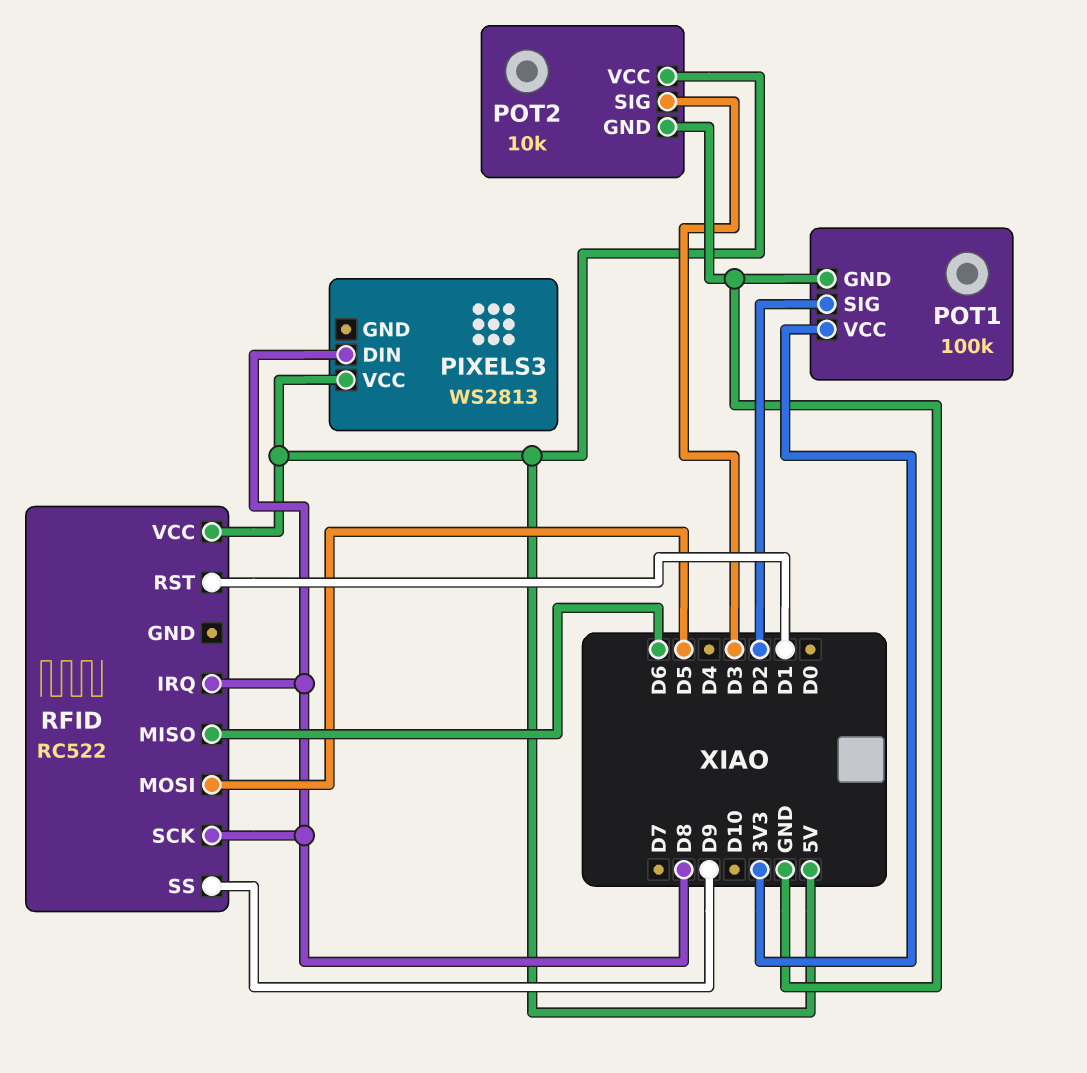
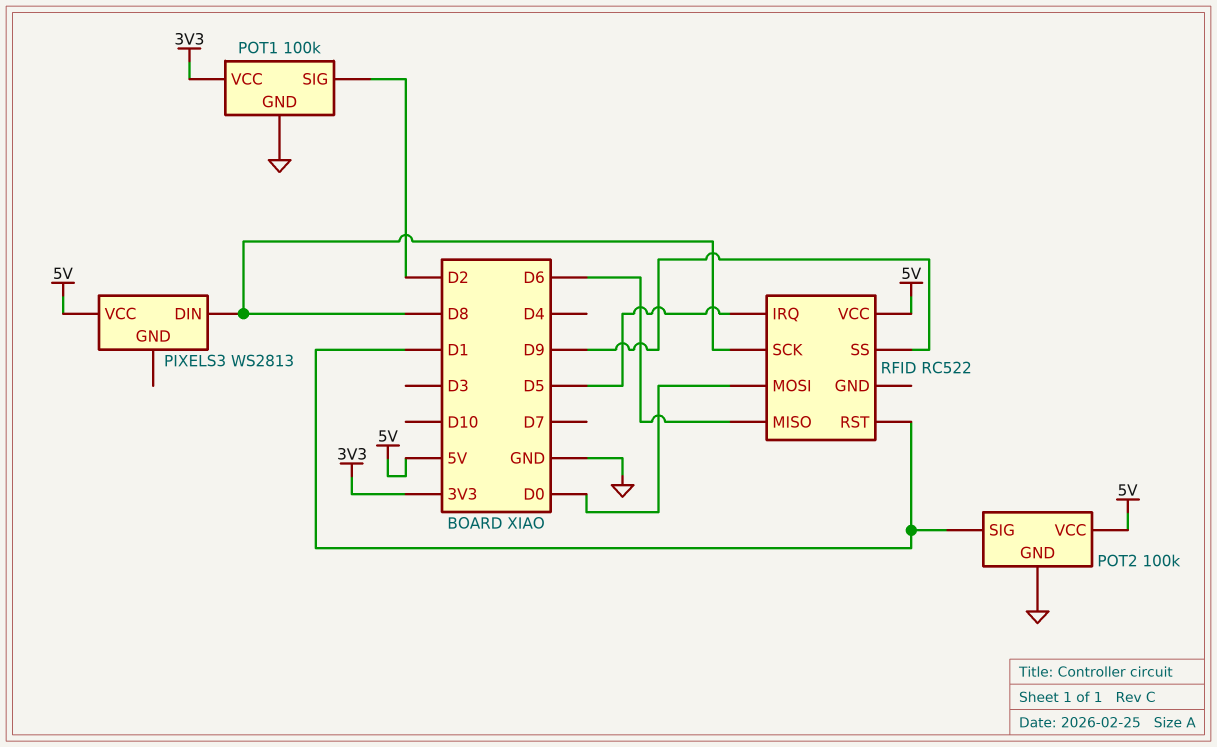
POT2: 10k -> 100k
POT2 pin SIG: D3 -> D1
RFID pin IRQ: D8 -> D5
RFID pin MOSI: D5 -> D0

